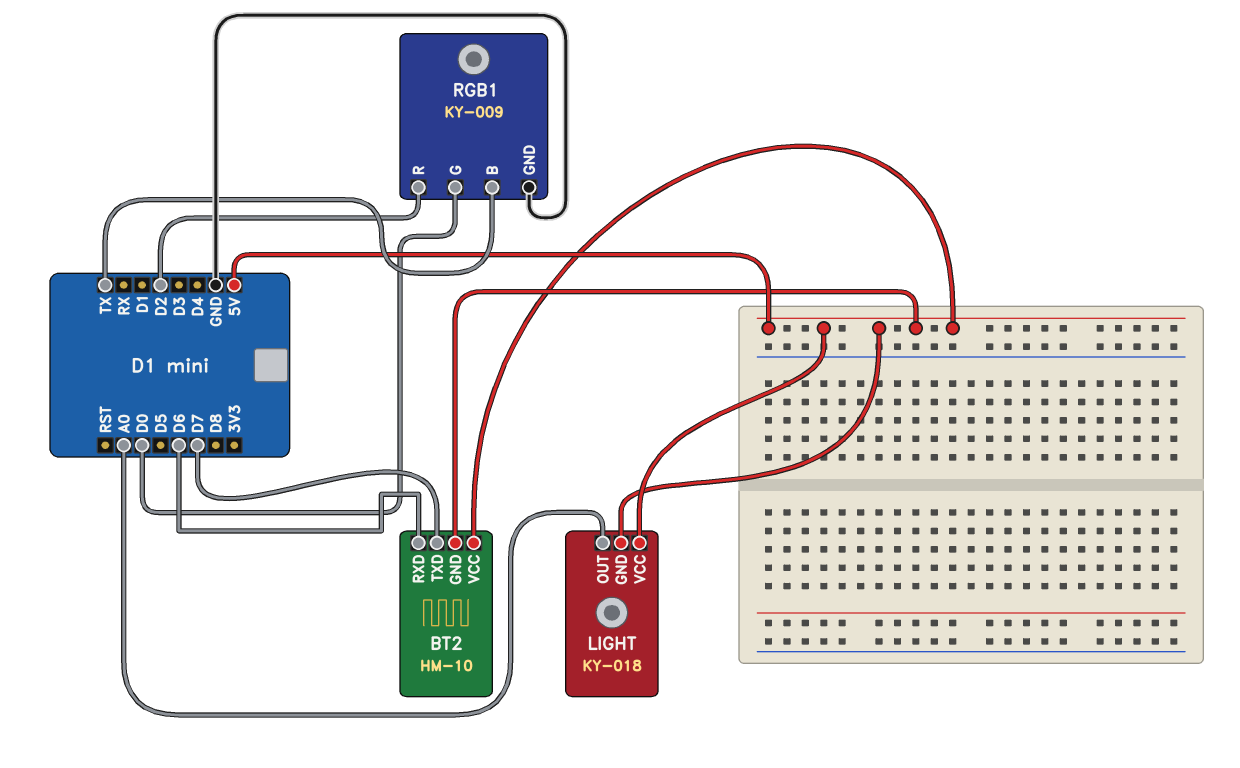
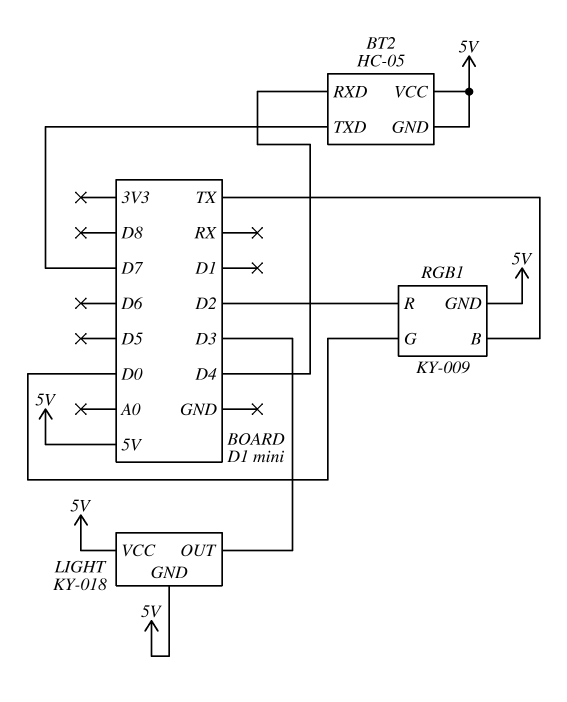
BT2: HM-10 -> HC-05
BT2 pin RXD: D6 -> D4
LIGHT pin OUT: A0 -> D3
RGB1 pin GND: GND -> 5V

